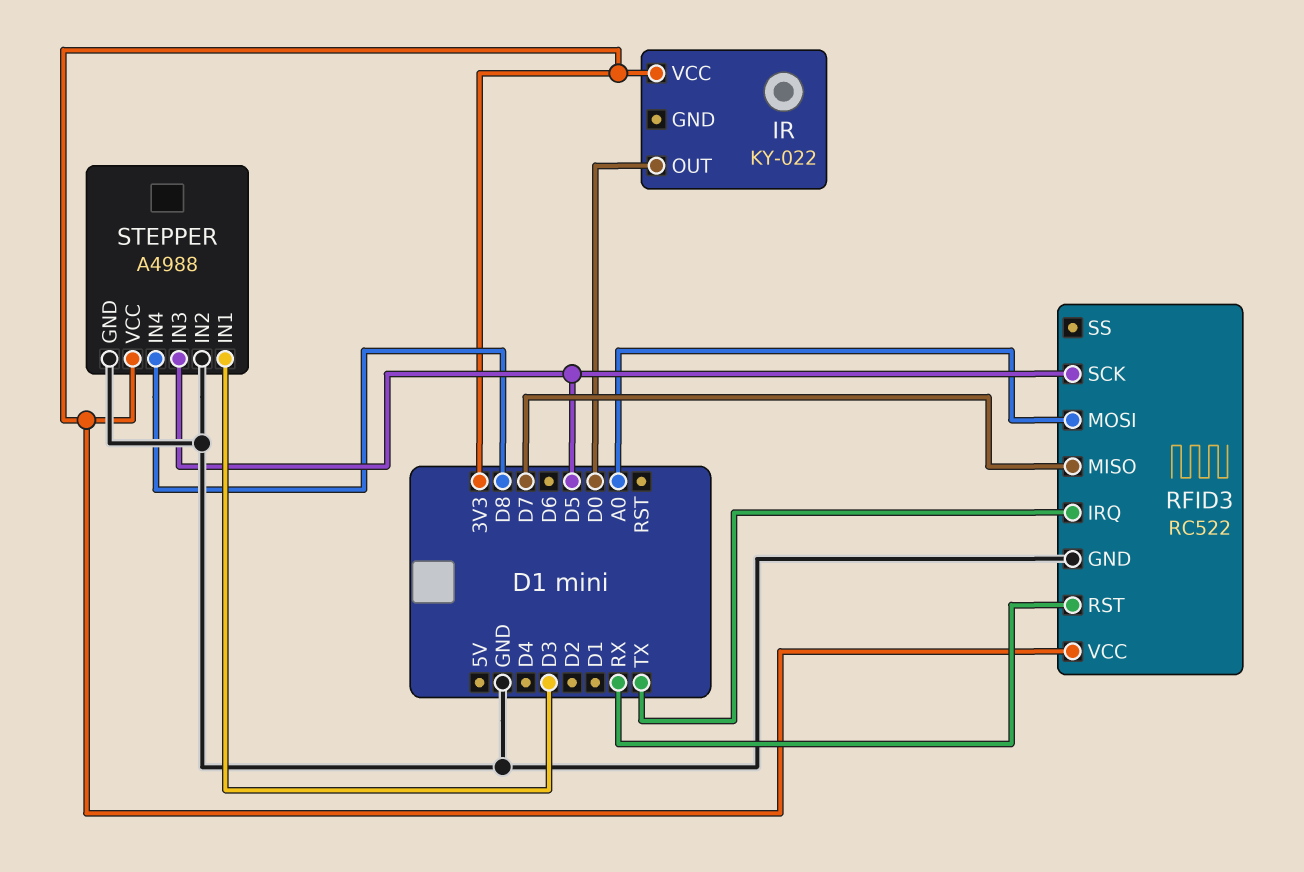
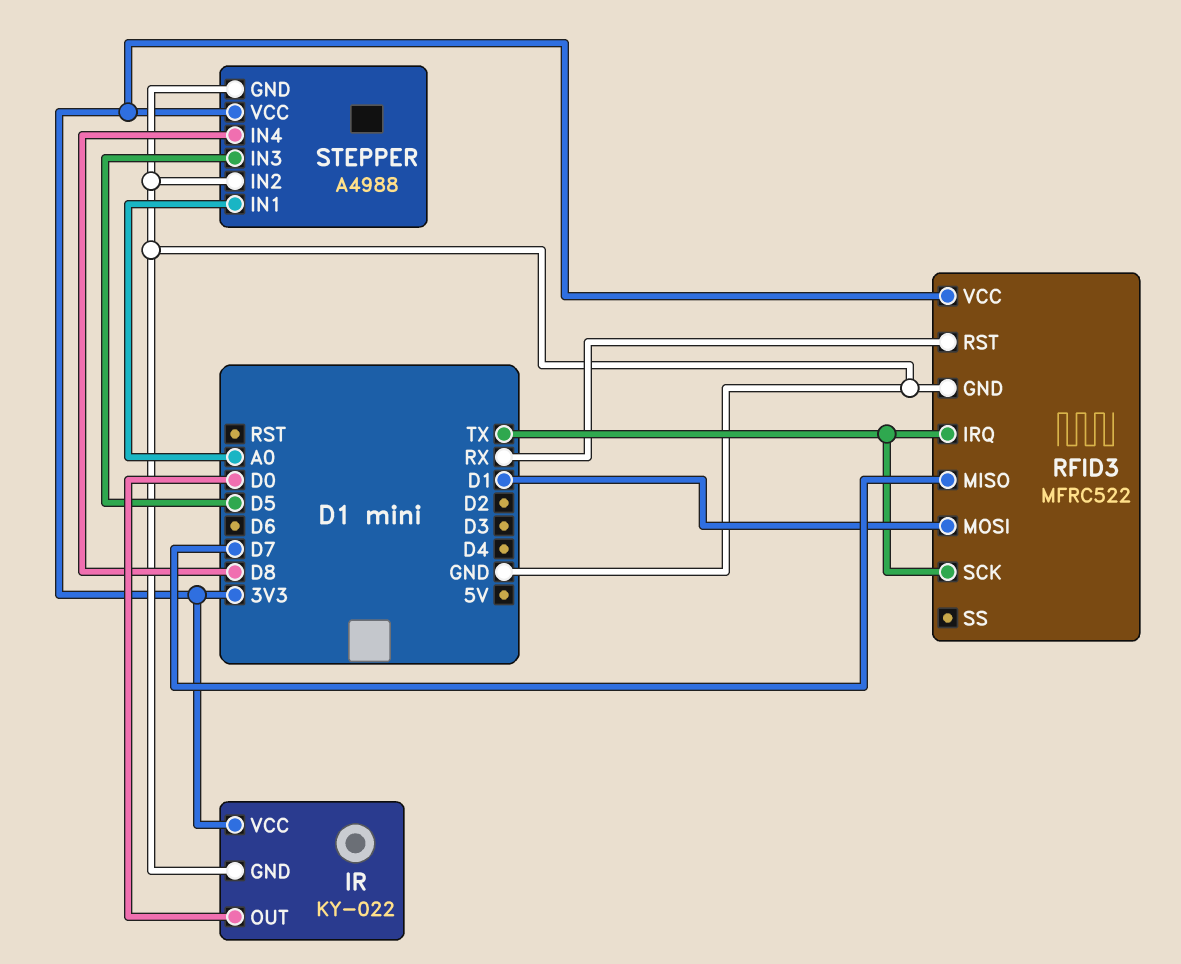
IR pin GND: none -> GND
RFID3: RC522 -> MFRC522
RFID3 pin MOSI: A0 -> D1
RFID3 pin SCK: D5 -> TX
STEPPER pin IN1: D3 -> A0

